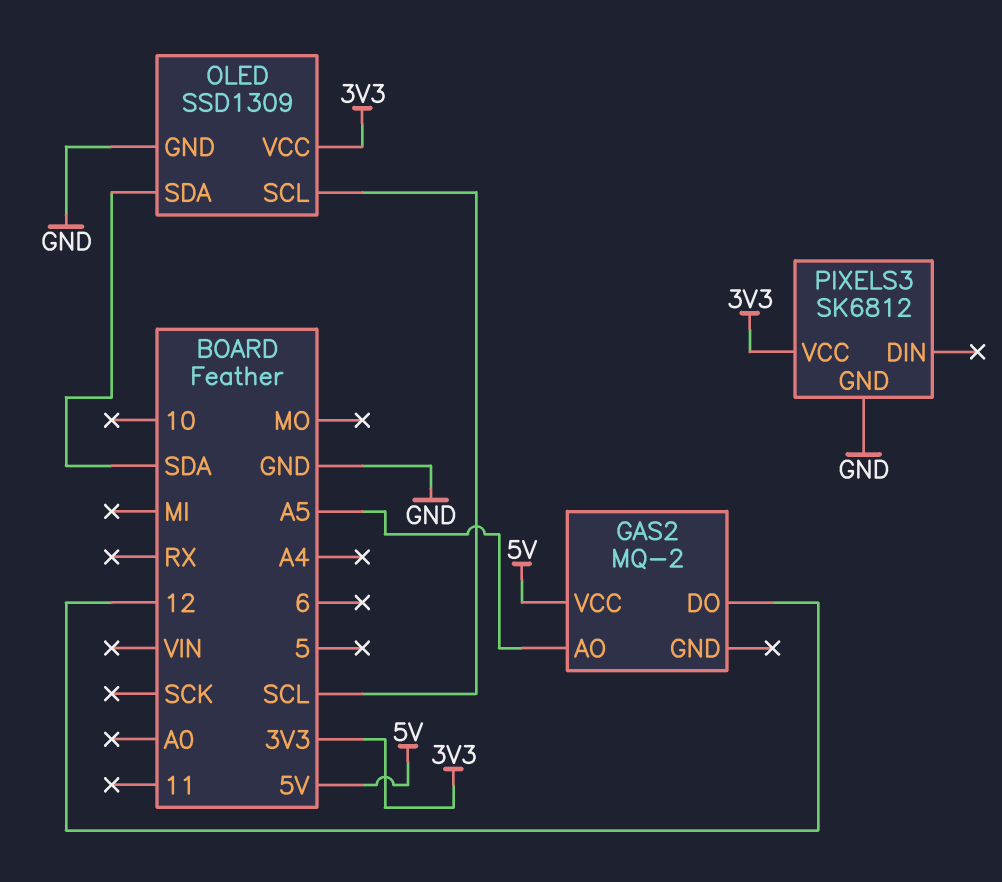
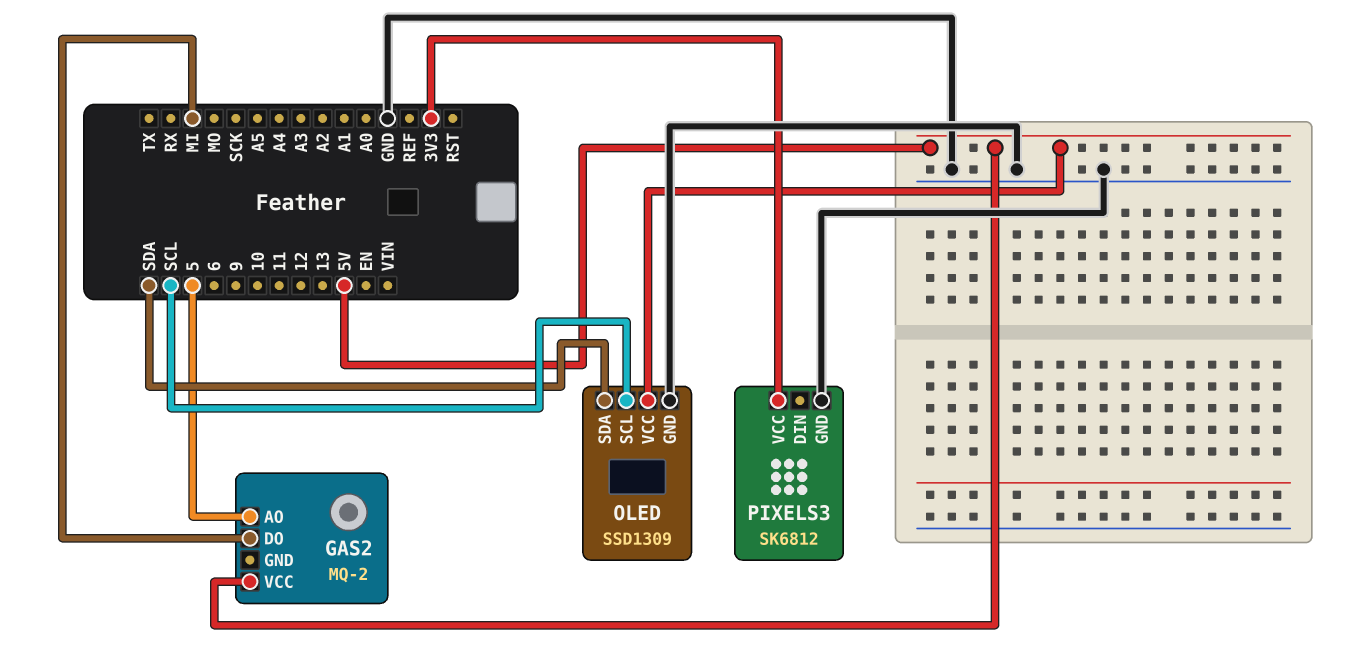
GAS2 pin AO: A5 -> 5
GAS2 pin DO: 12 -> MI
OLED pin VCC: 3V3 -> 5V

